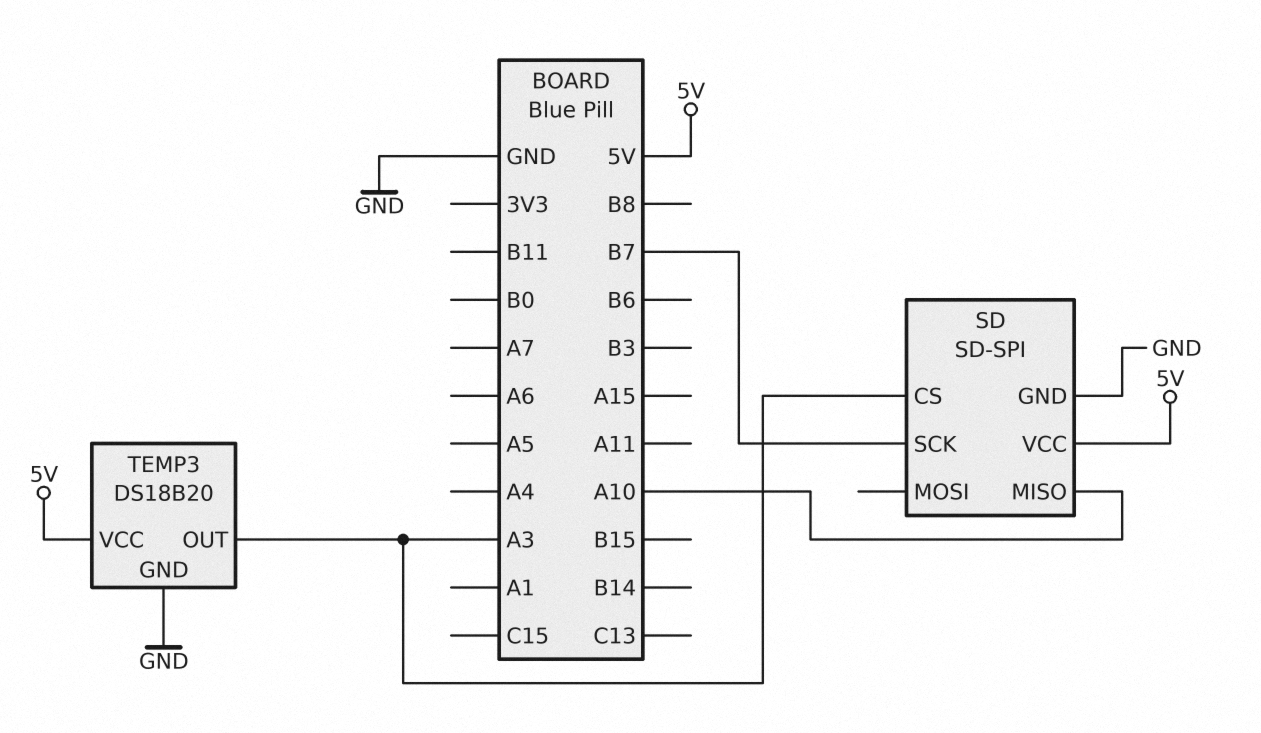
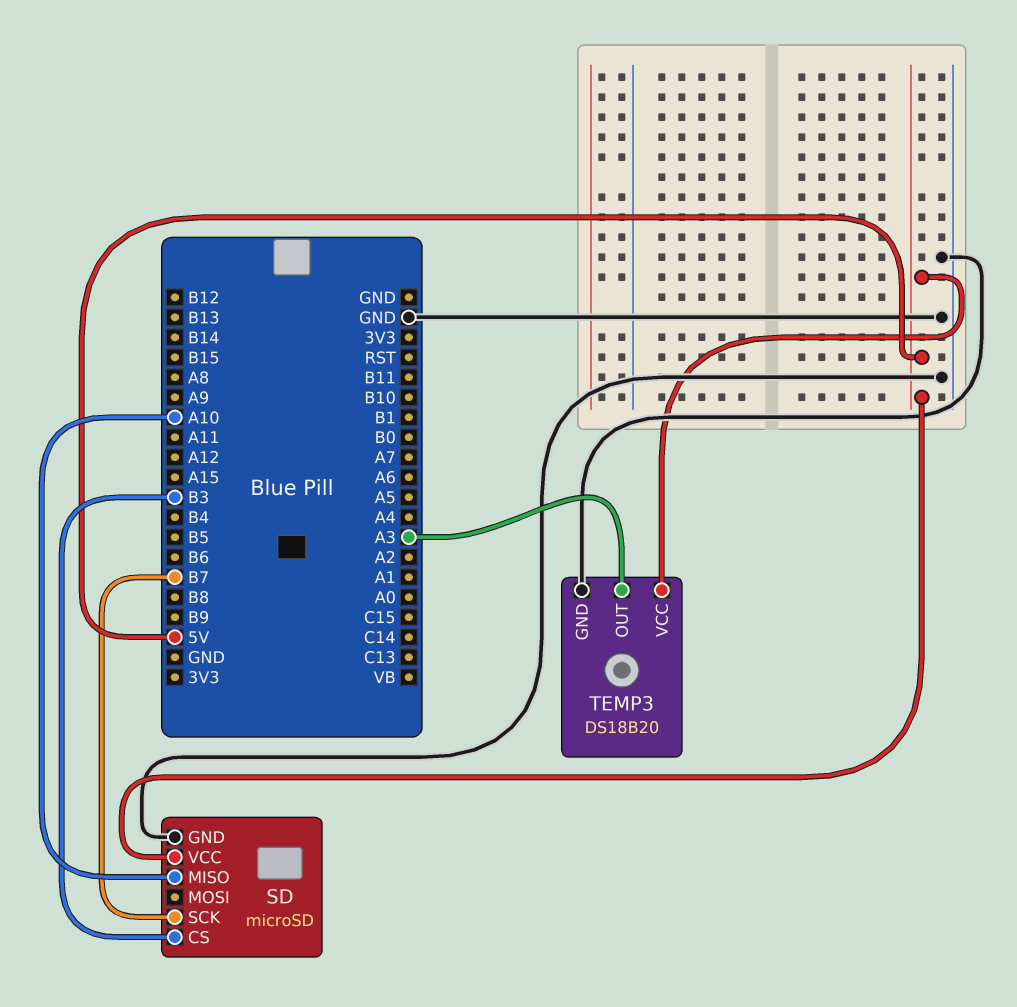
SD: SD-SPI -> microSD
SD pin CS: A3 -> B3

